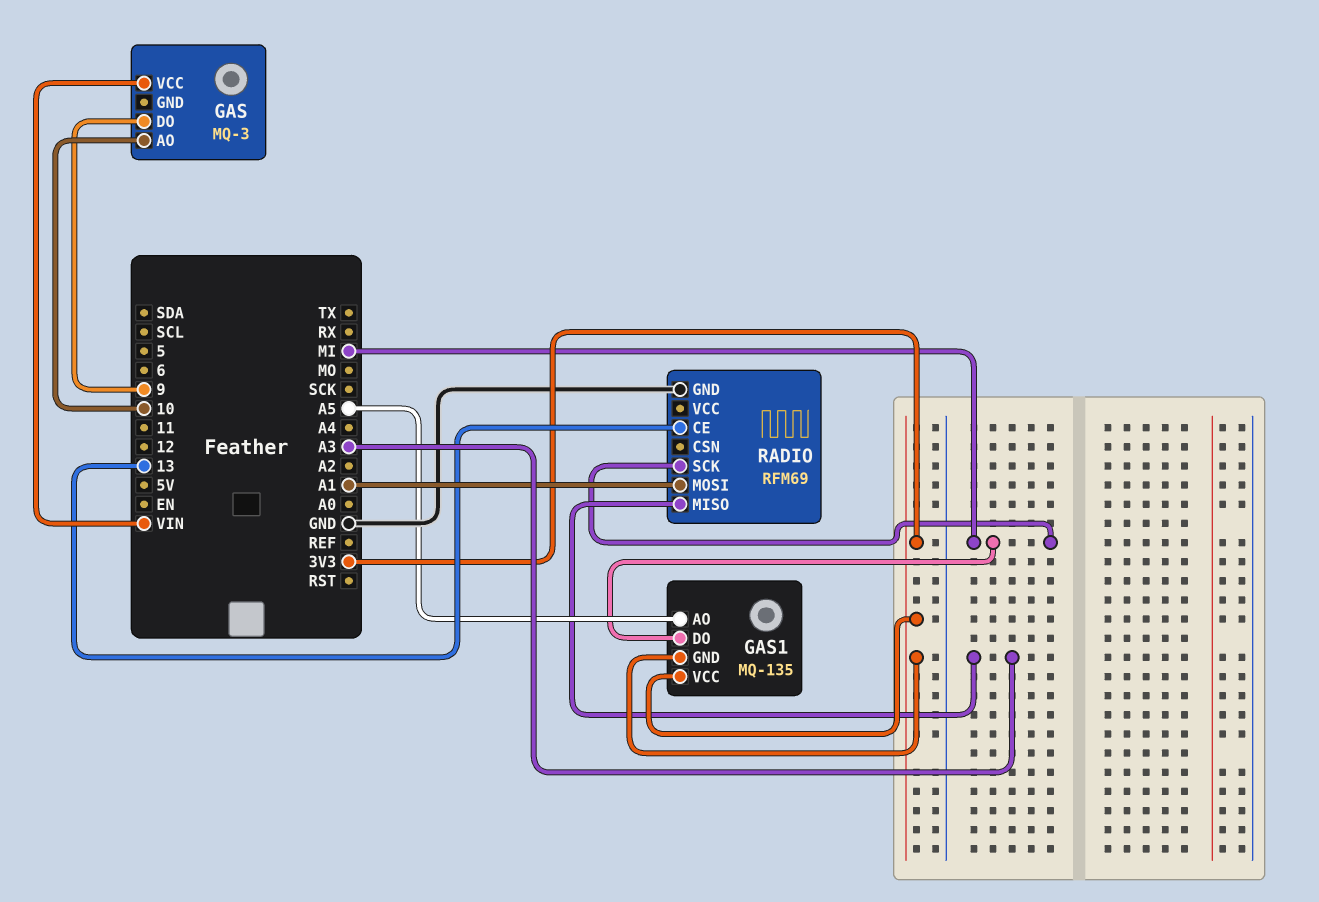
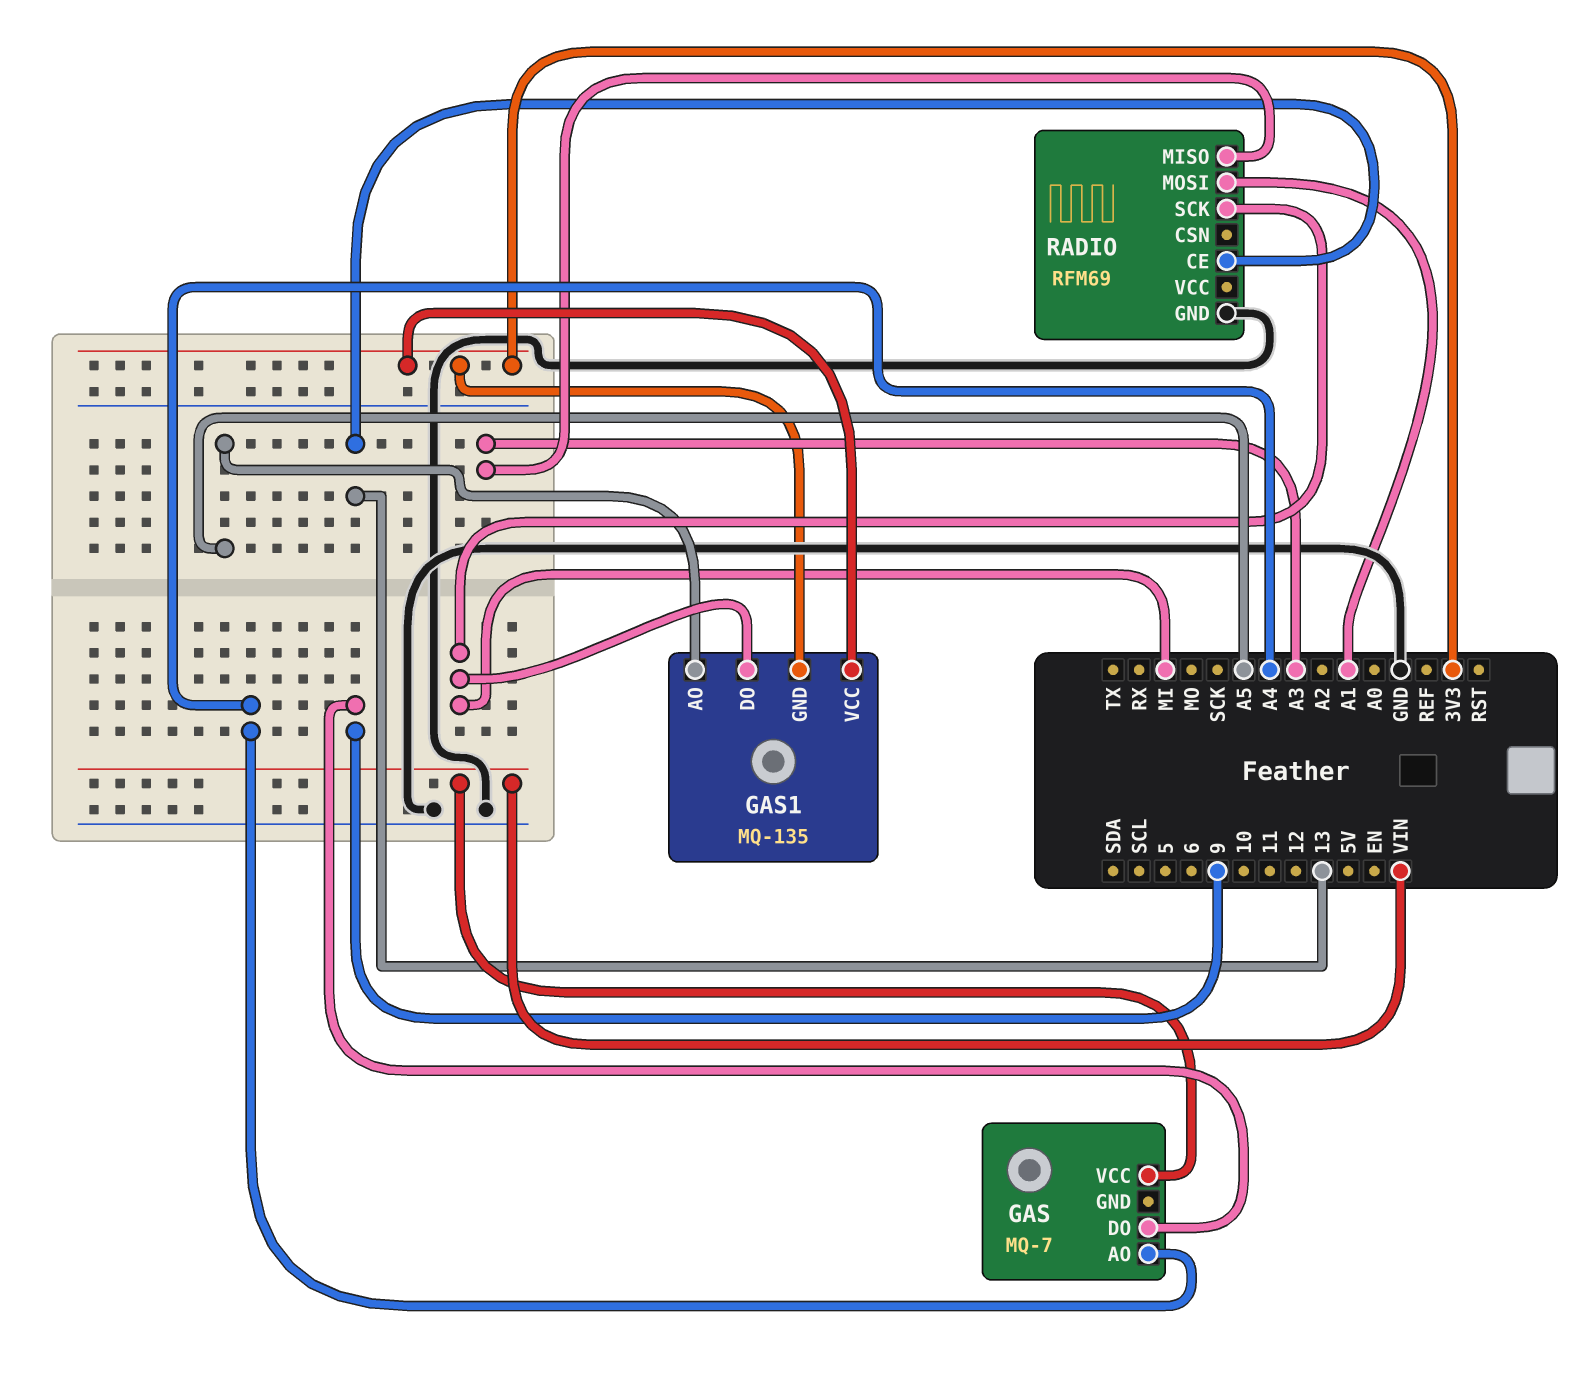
GAS: MQ-3 -> MQ-7
GAS pin AO: 10 -> A4

